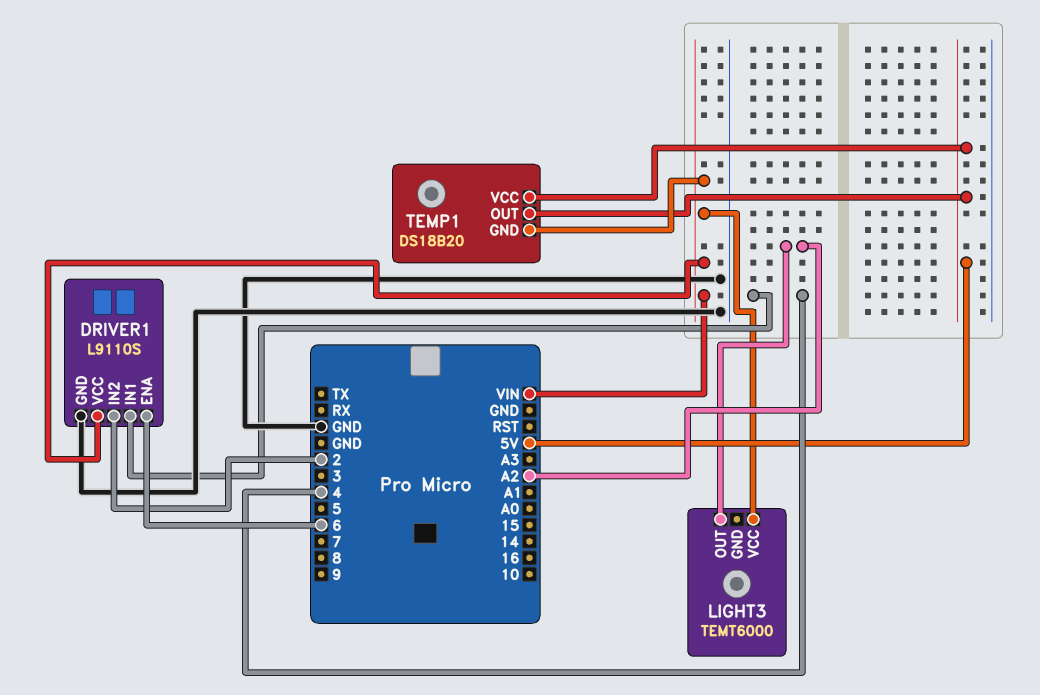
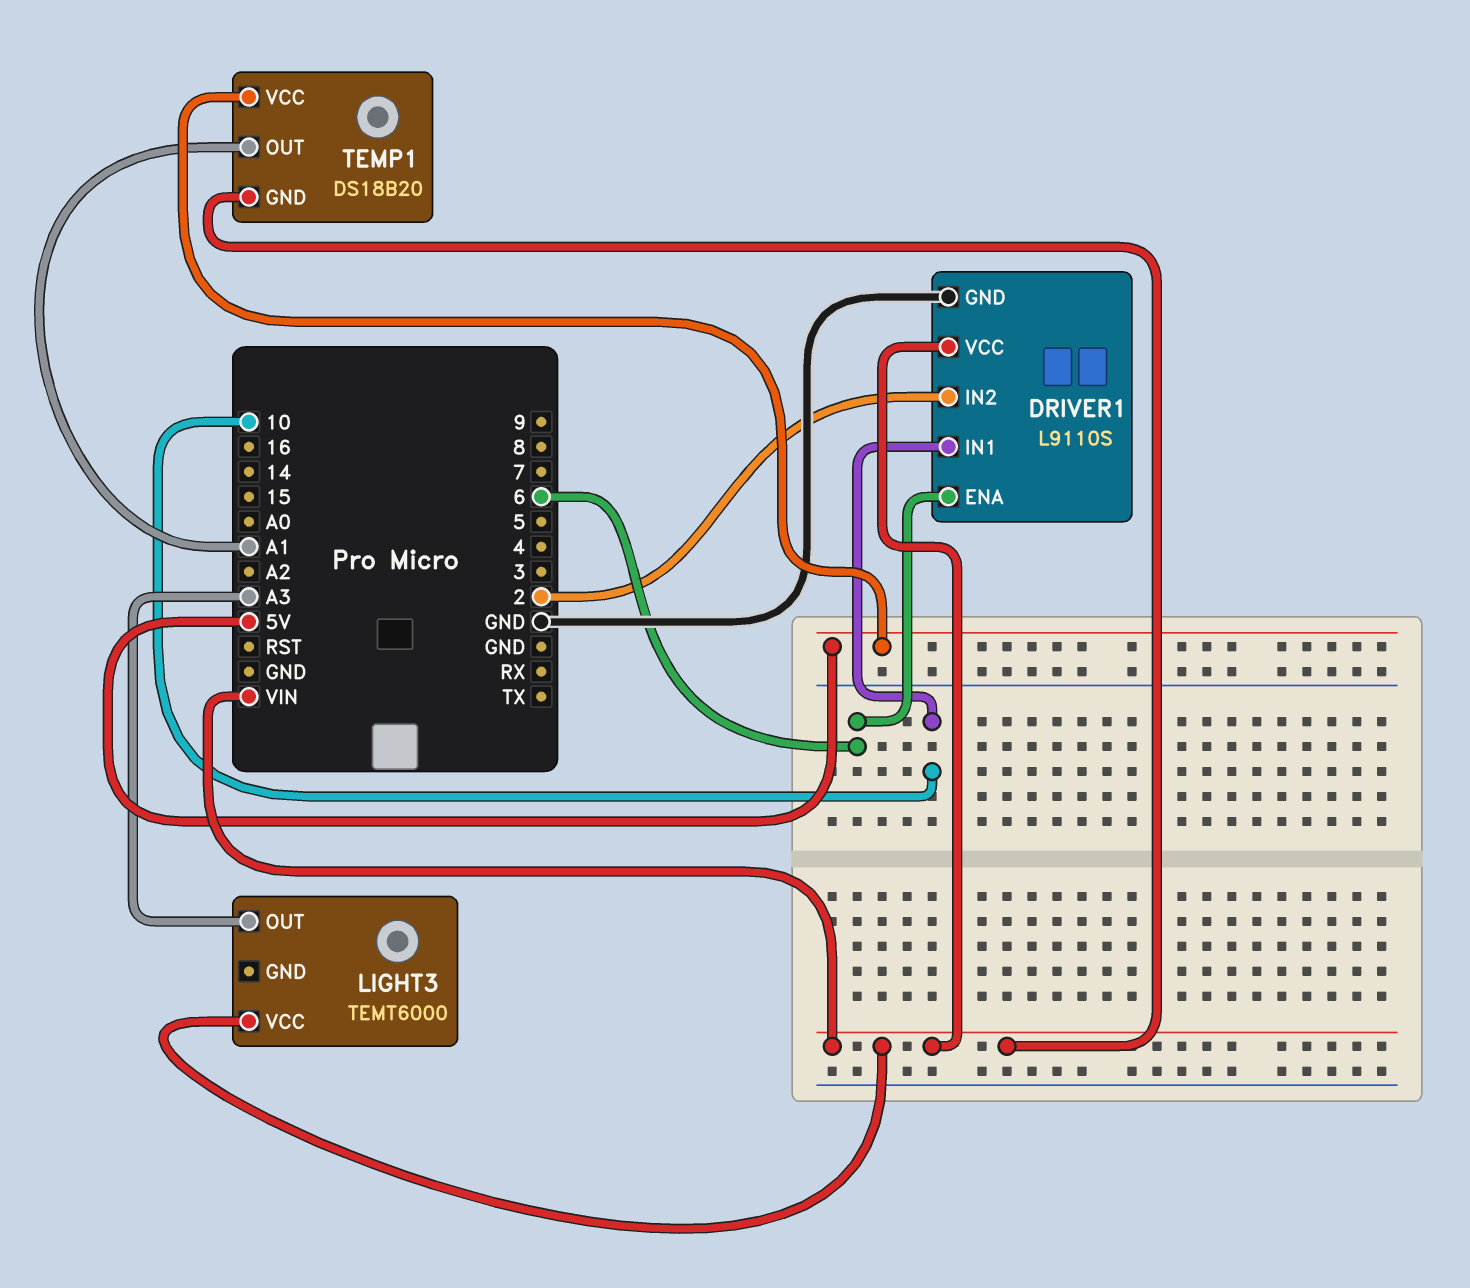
DRIVER1 pin IN1: 4 -> 10
LIGHT3 pin OUT: A2 -> A3
TEMP1 pin OUT: 5V -> A1

